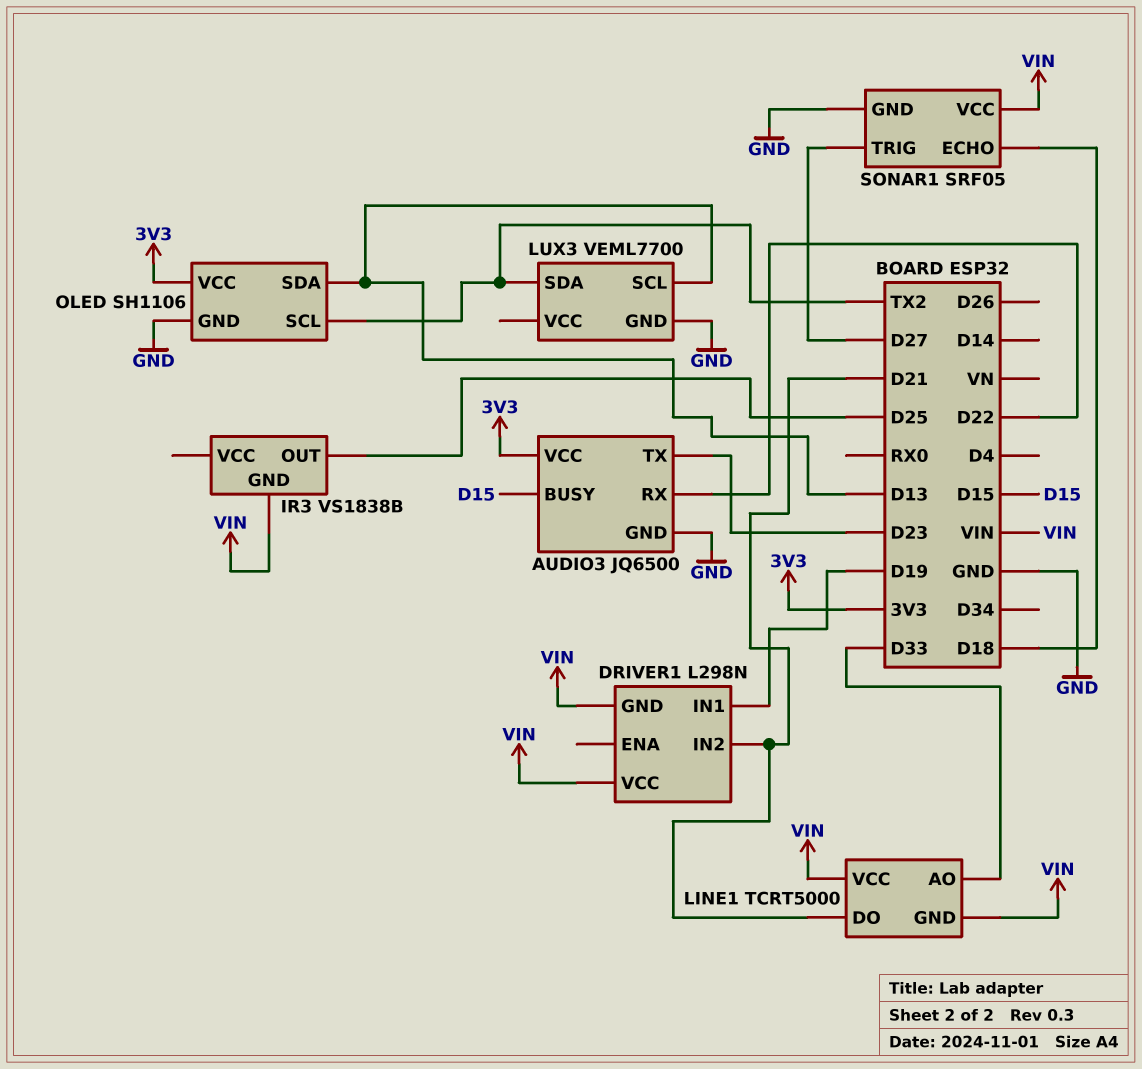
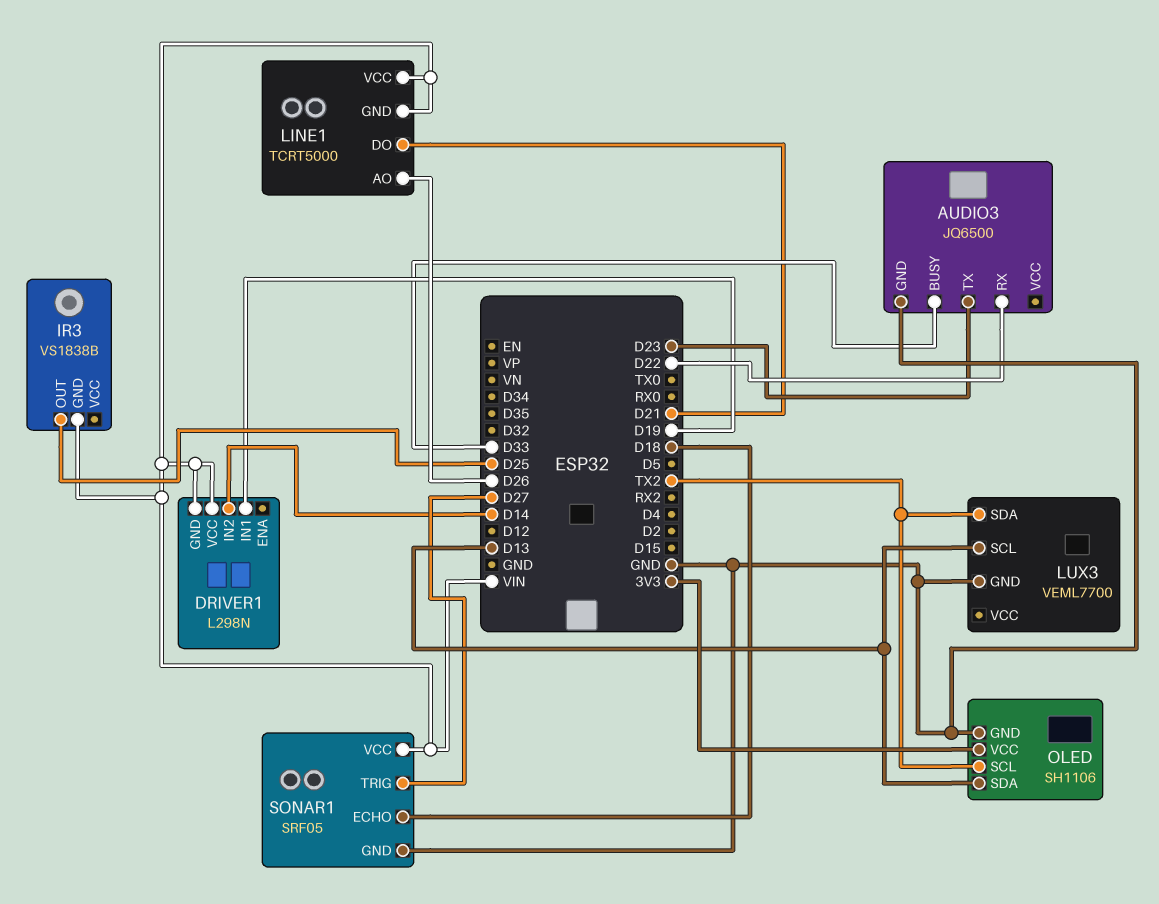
AUDIO3 pin BUSY: D15 -> D33
AUDIO3 pin VCC: 3V3 -> none
DRIVER1 pin IN2: D21 -> D14
LINE1 pin AO: D33 -> D26

